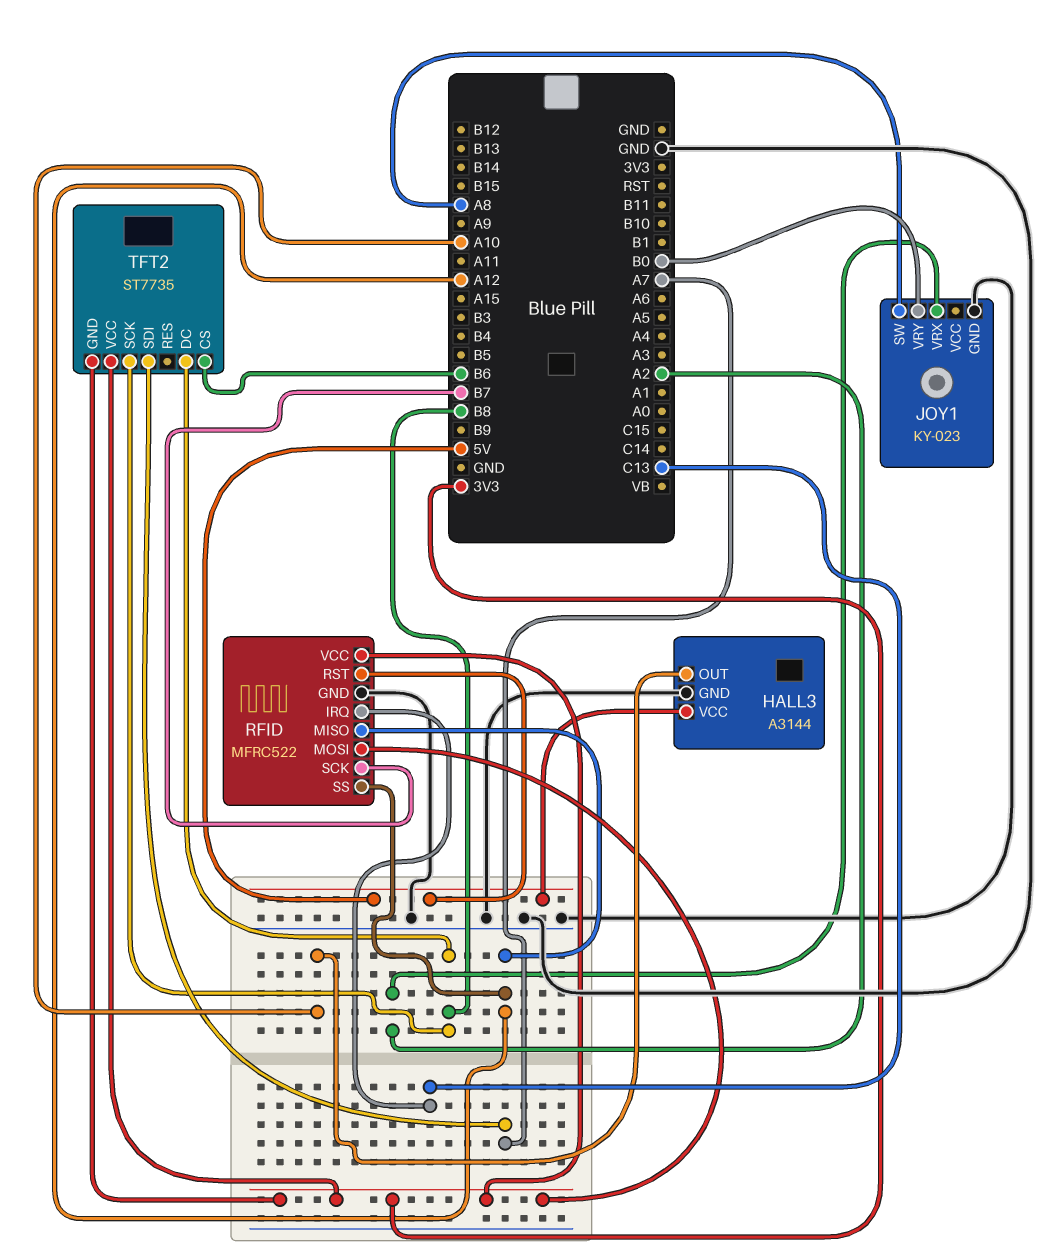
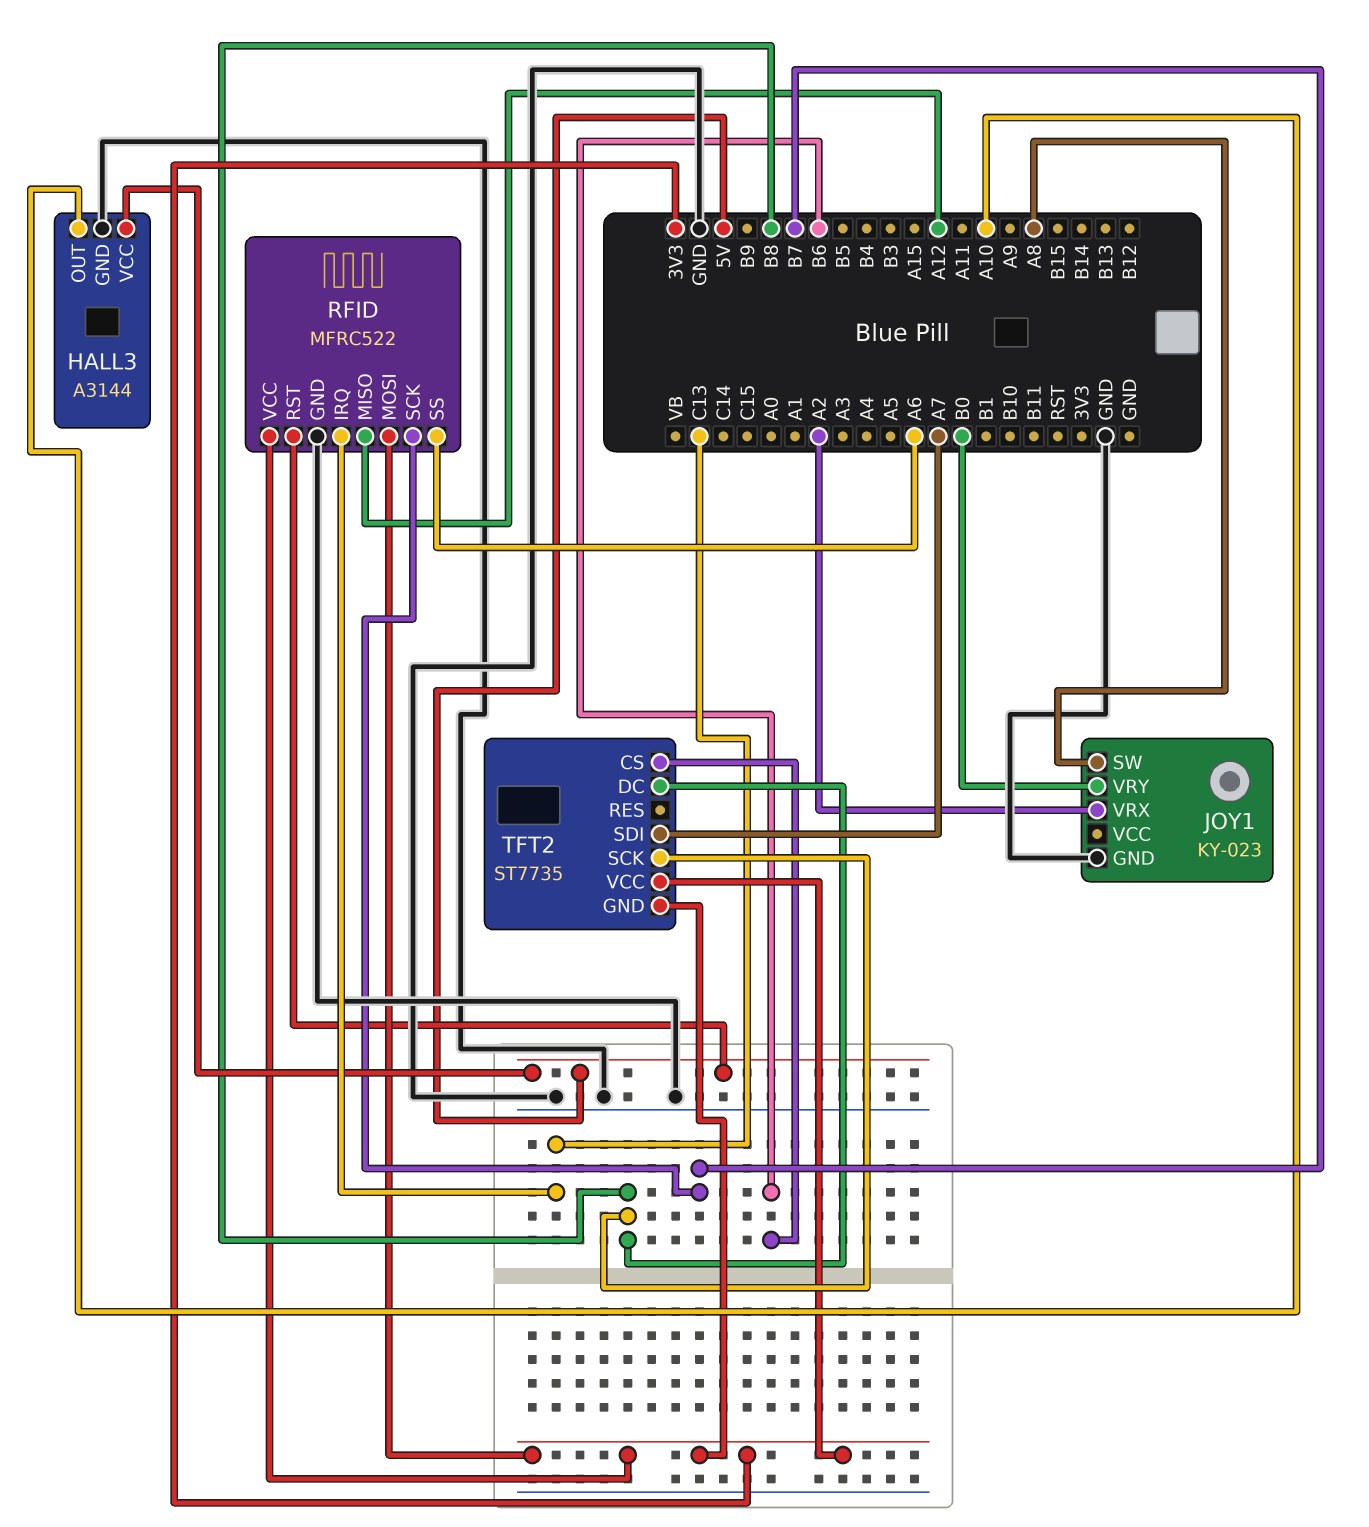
RFID pin SS: A12 -> A6

